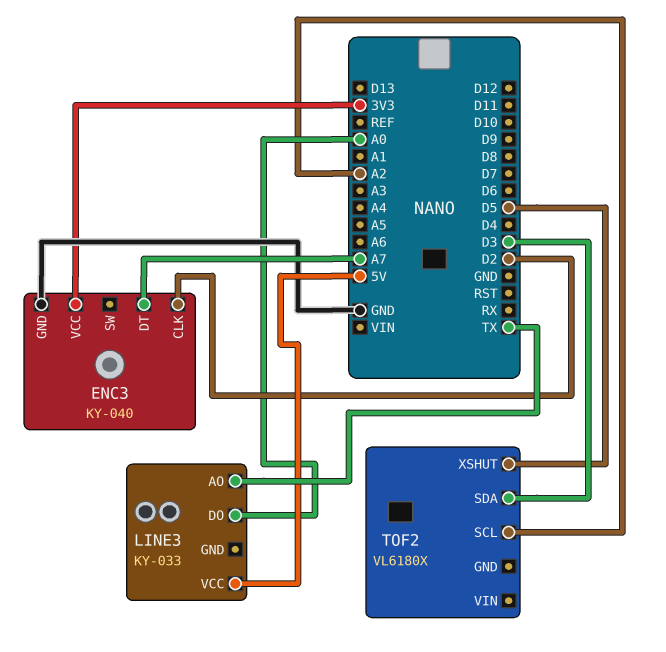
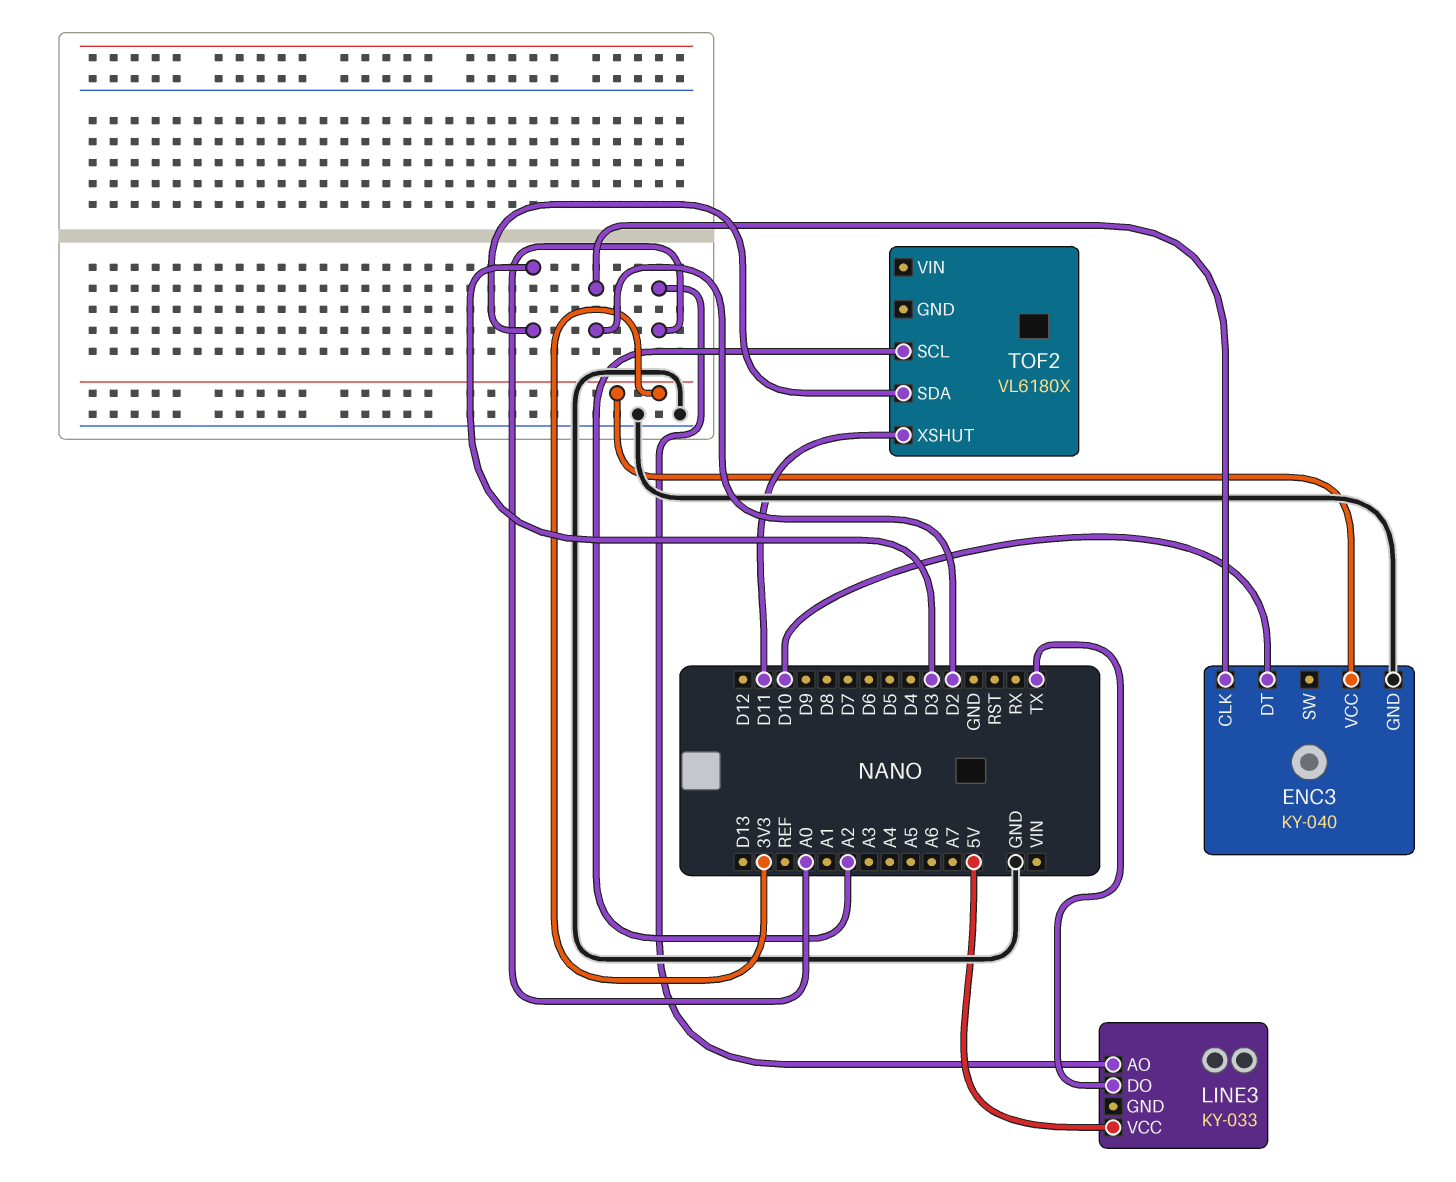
ENC3 pin DT: A7 -> D10
LINE3 pin AO: TX -> A0
LINE3 pin DO: A0 -> TX
TOF2 pin XSHUT: D5 -> D11

